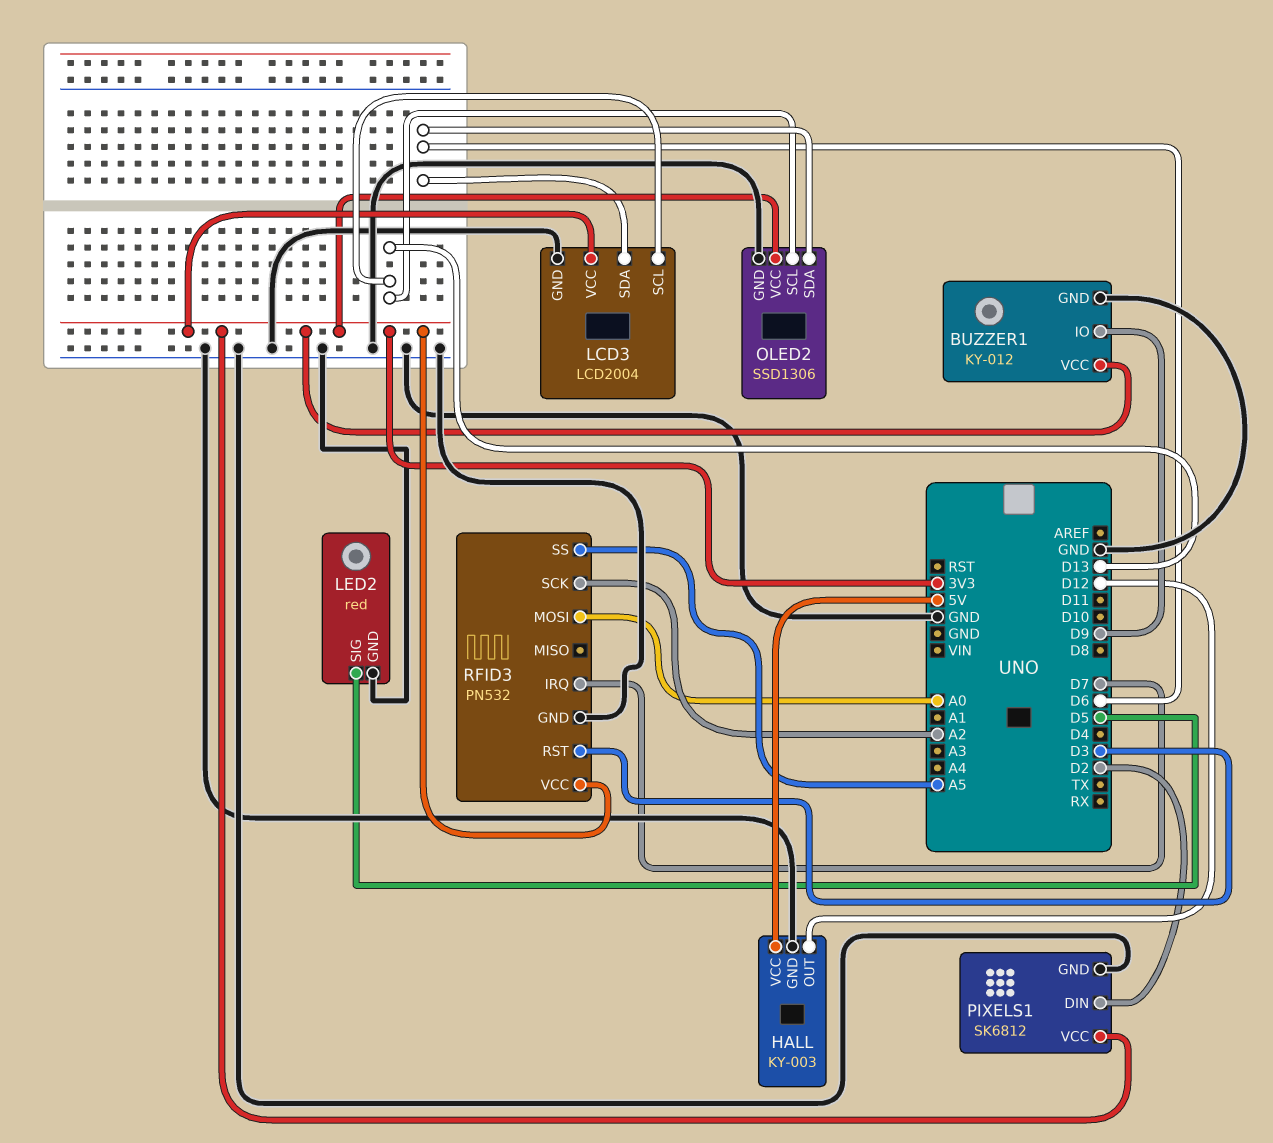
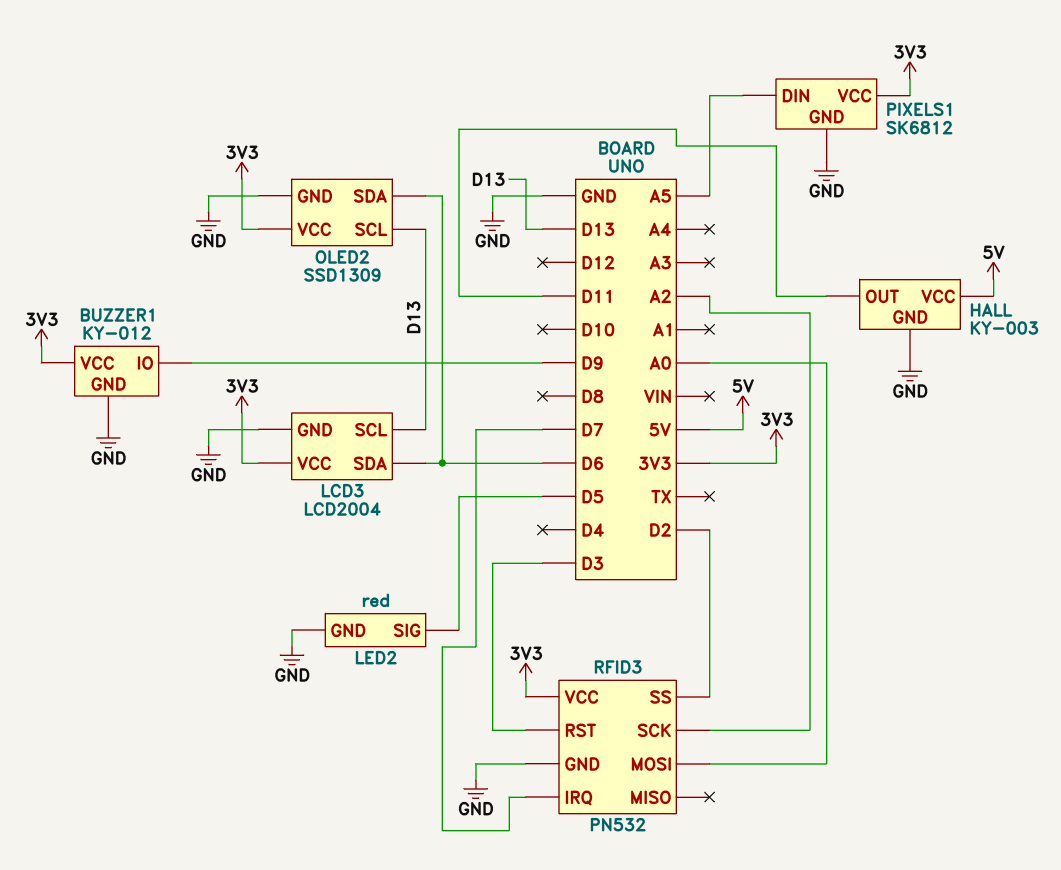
HALL pin OUT: D12 -> D11
OLED2: SSD1306 -> SSD1309
PIXELS1 pin DIN: D2 -> A5
RFID3 pin SS: A5 -> D2

